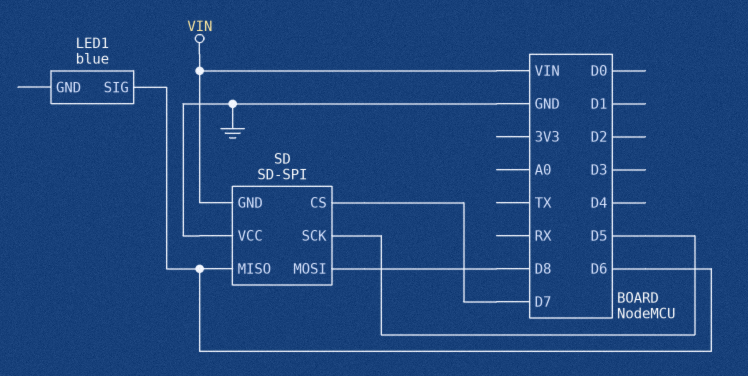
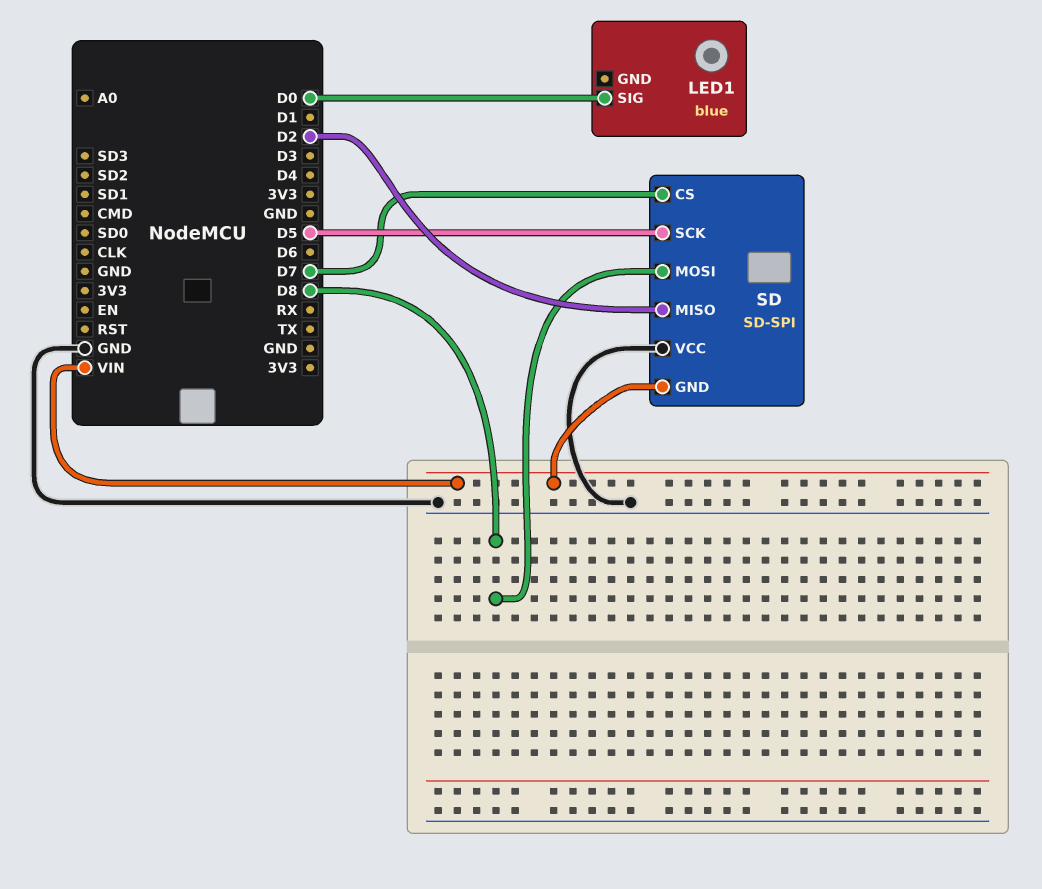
LED1 pin SIG: D6 -> D0
SD pin MISO: D6 -> D2

